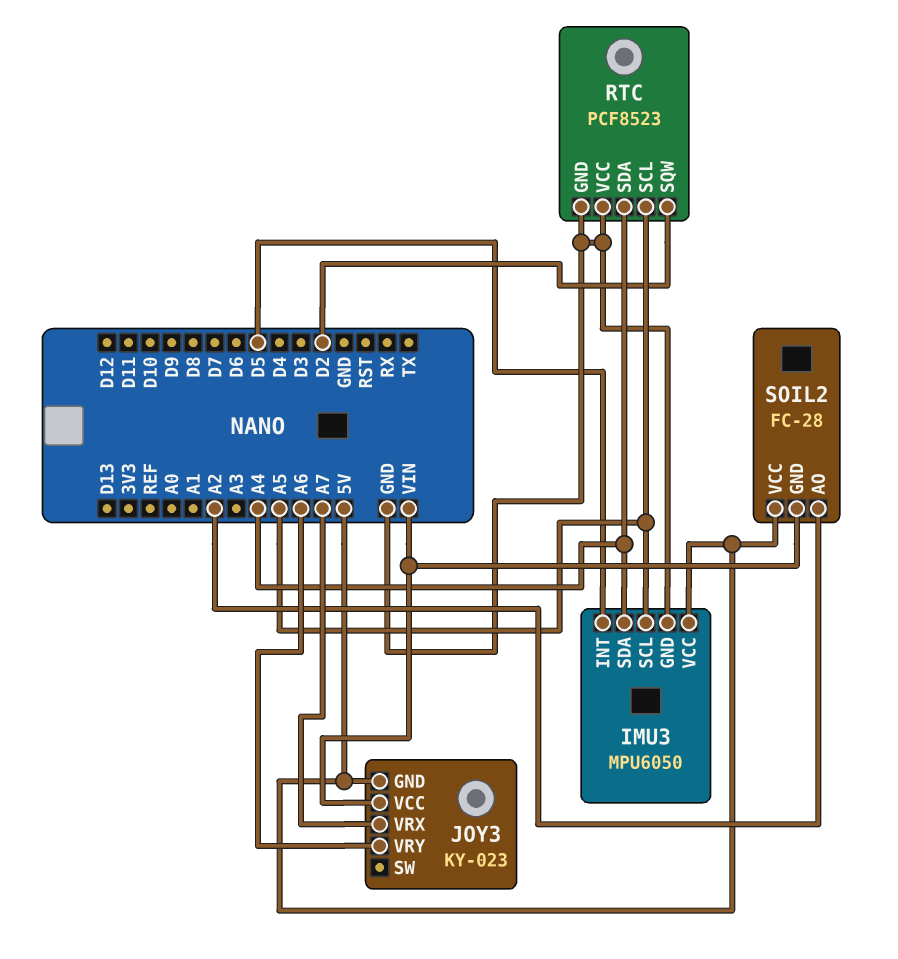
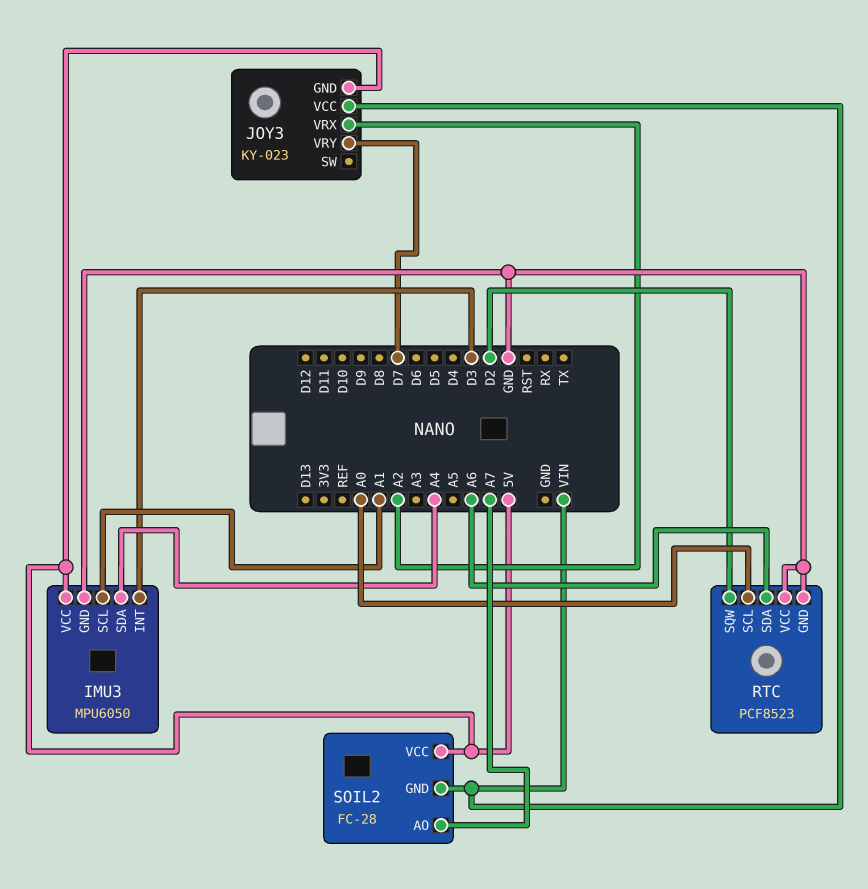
IMU3 pin INT: D5 -> D3
IMU3 pin SCL: A5 -> A1
JOY3 pin VRX: A7 -> A2
JOY3 pin VRY: A6 -> D7
RTC pin SCL: A5 -> A0
RTC pin SDA: A4 -> A6
SOIL2 pin AO: A2 -> A7

